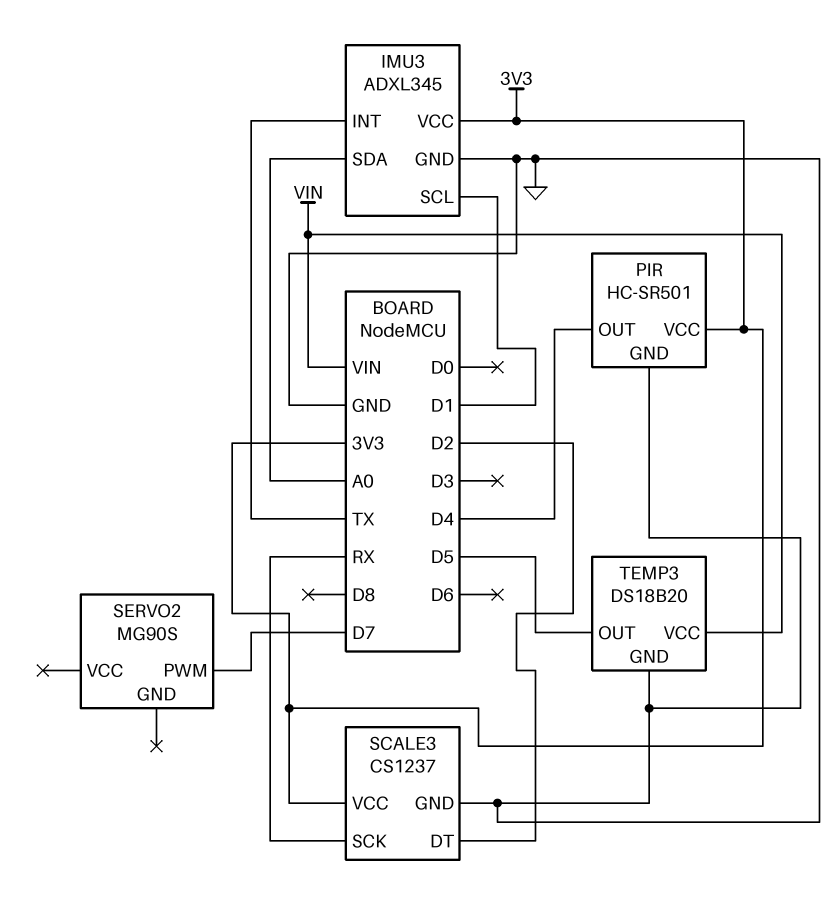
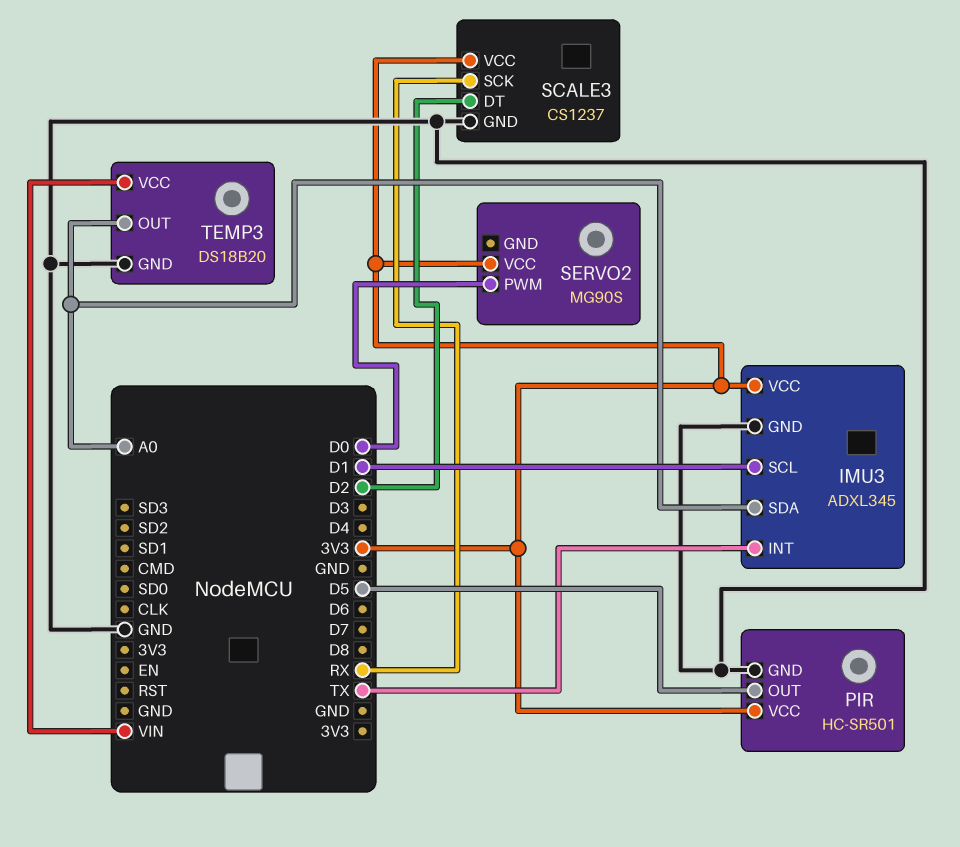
PIR pin OUT: D4 -> D5
SERVO2 pin PWM: D7 -> D0
SERVO2 pin VCC: none -> 3V3
TEMP3 pin OUT: D5 -> A0

